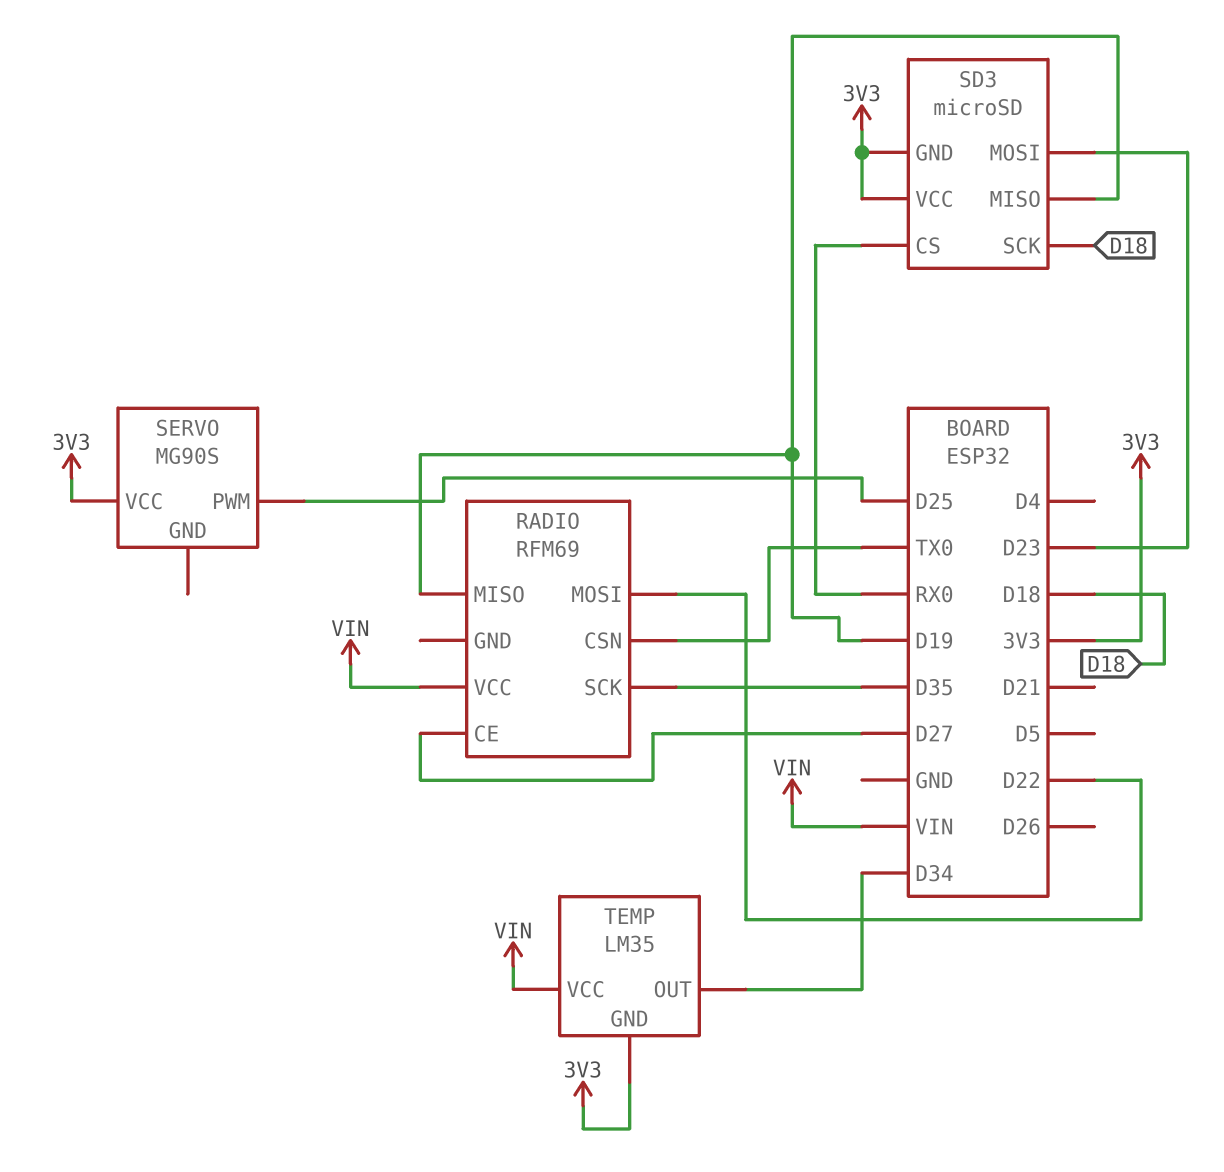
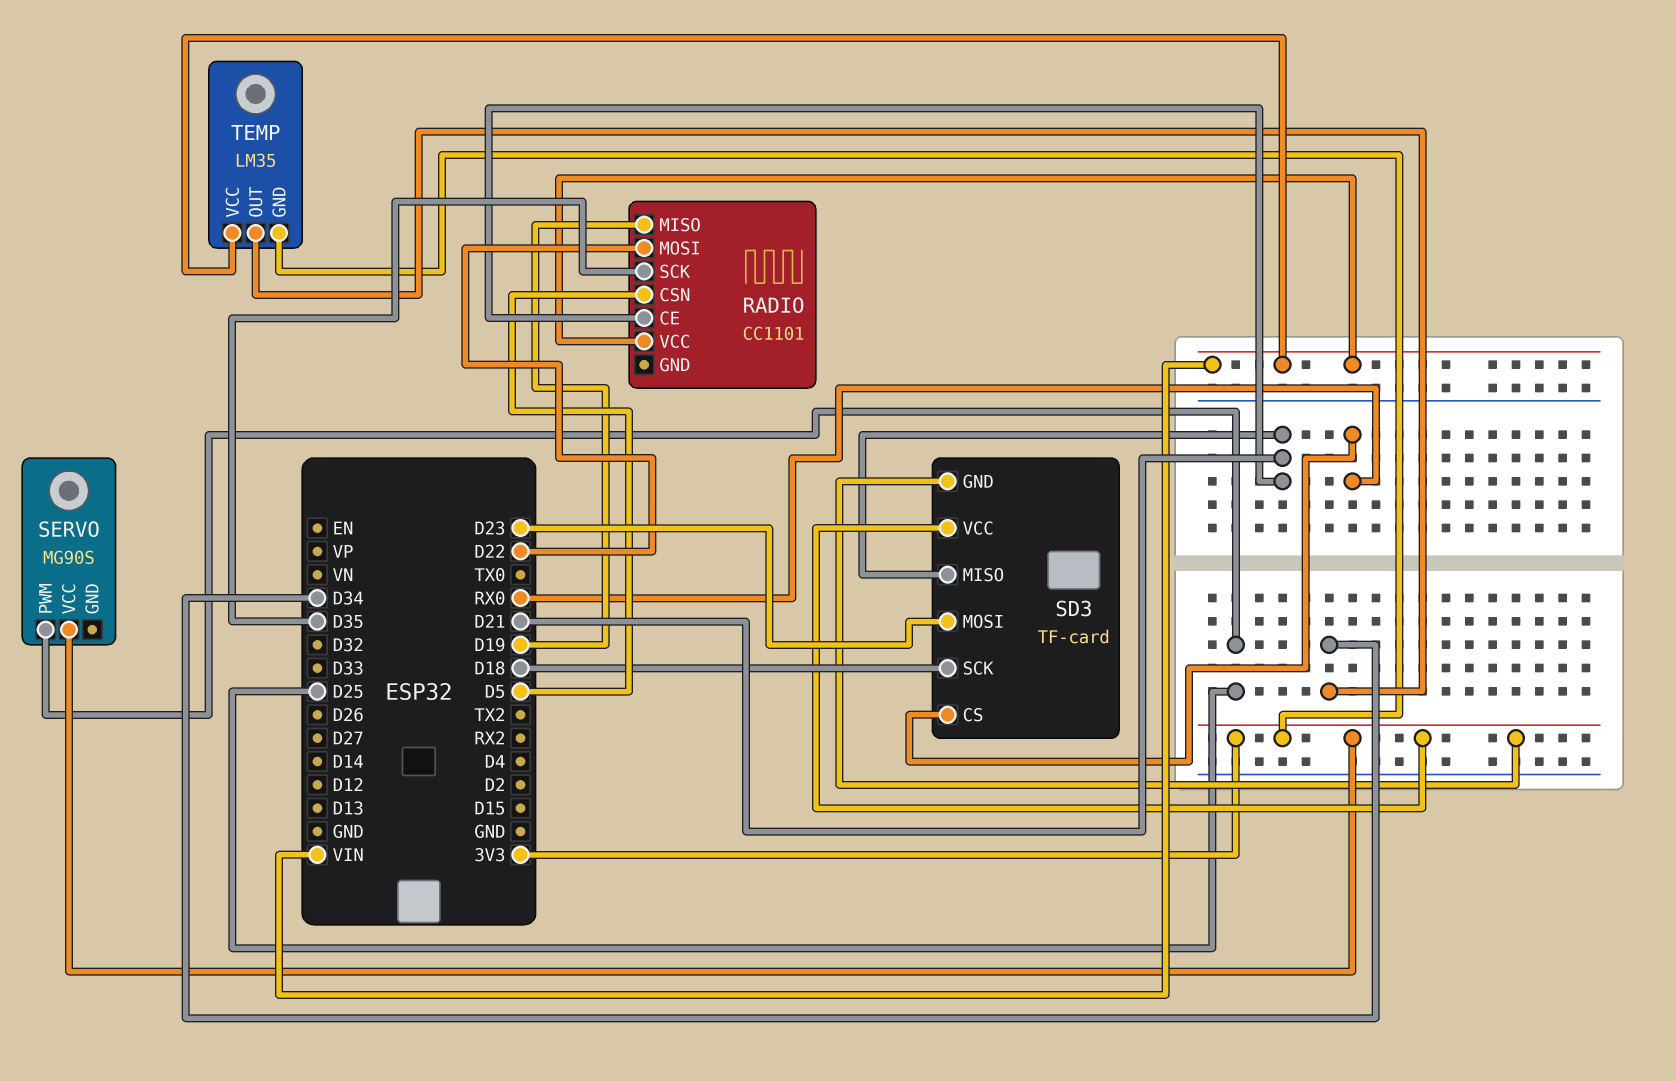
RADIO: RFM69 -> CC1101
RADIO pin CE: D27 -> D21
RADIO pin CSN: TX0 -> D5
SD3: microSD -> TF-card
SD3 pin MISO: D19 -> D21

